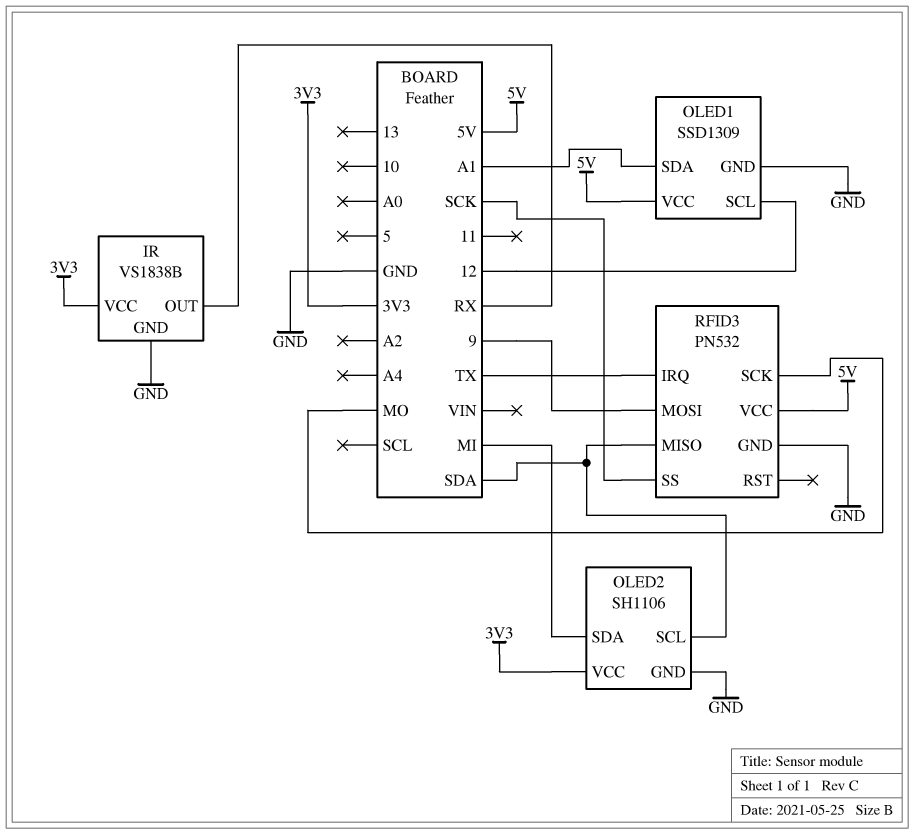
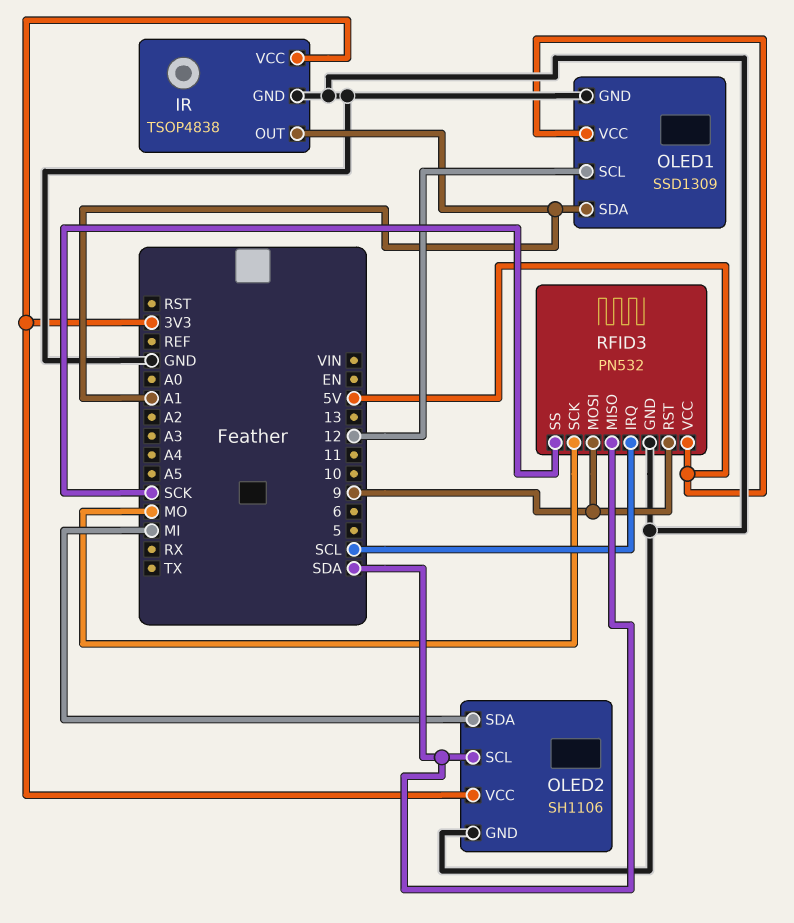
IR: VS1838B -> TSOP4838
IR pin OUT: RX -> A1
RFID3 pin IRQ: TX -> SCL
RFID3 pin RST: none -> 9

